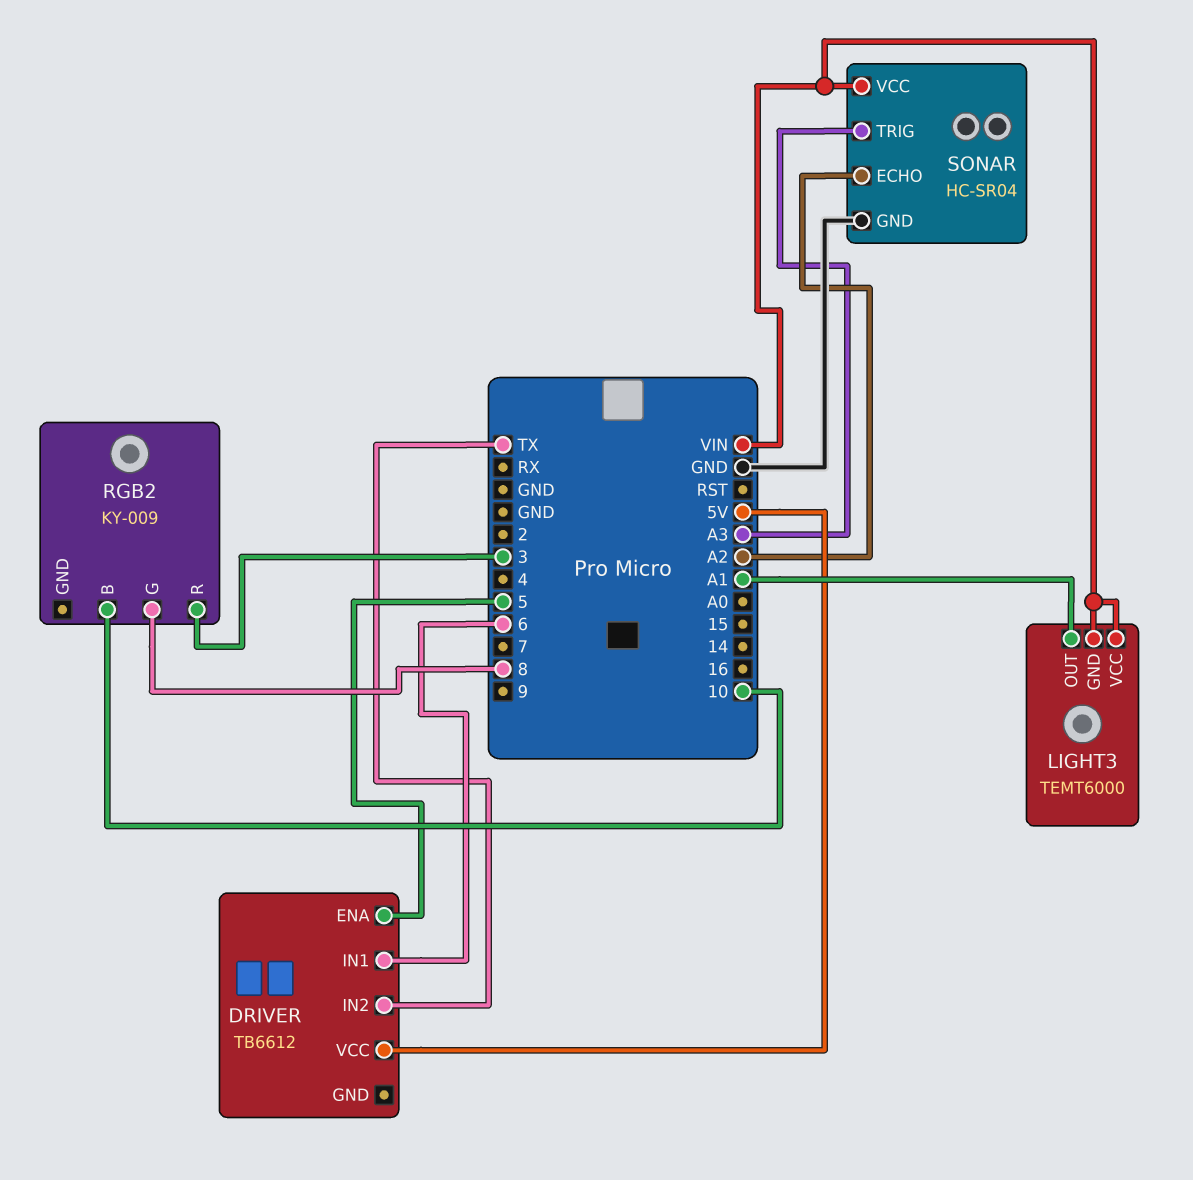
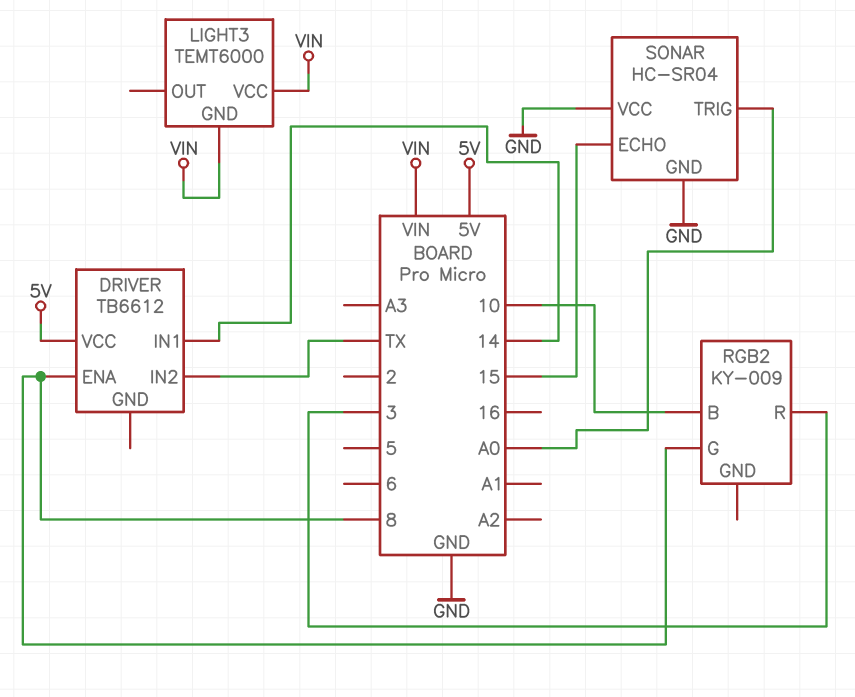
DRIVER pin ENA: 5 -> 8
DRIVER pin IN1: 6 -> 14
LIGHT3 pin OUT: A1 -> none
SONAR pin ECHO: A2 -> 15
SONAR pin TRIG: A3 -> A0
SONAR pin VCC: VIN -> GND

